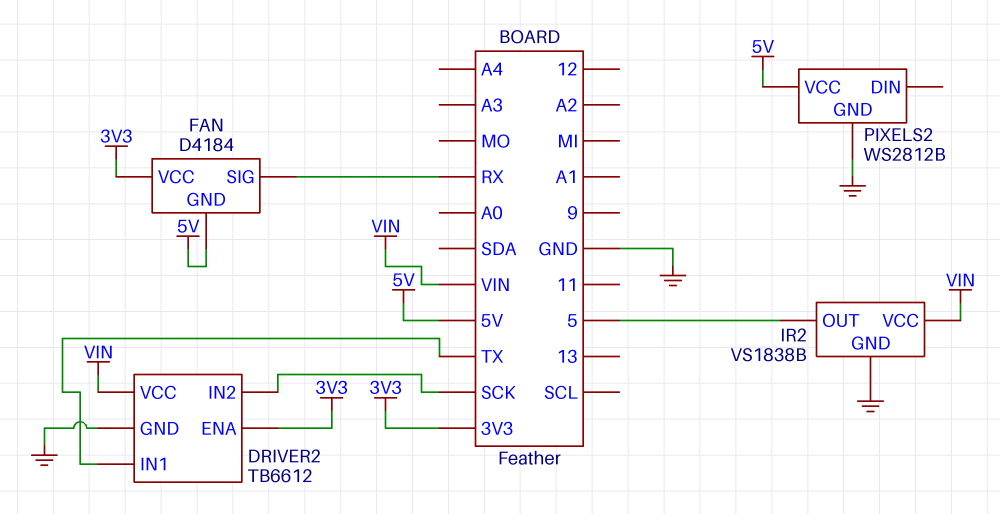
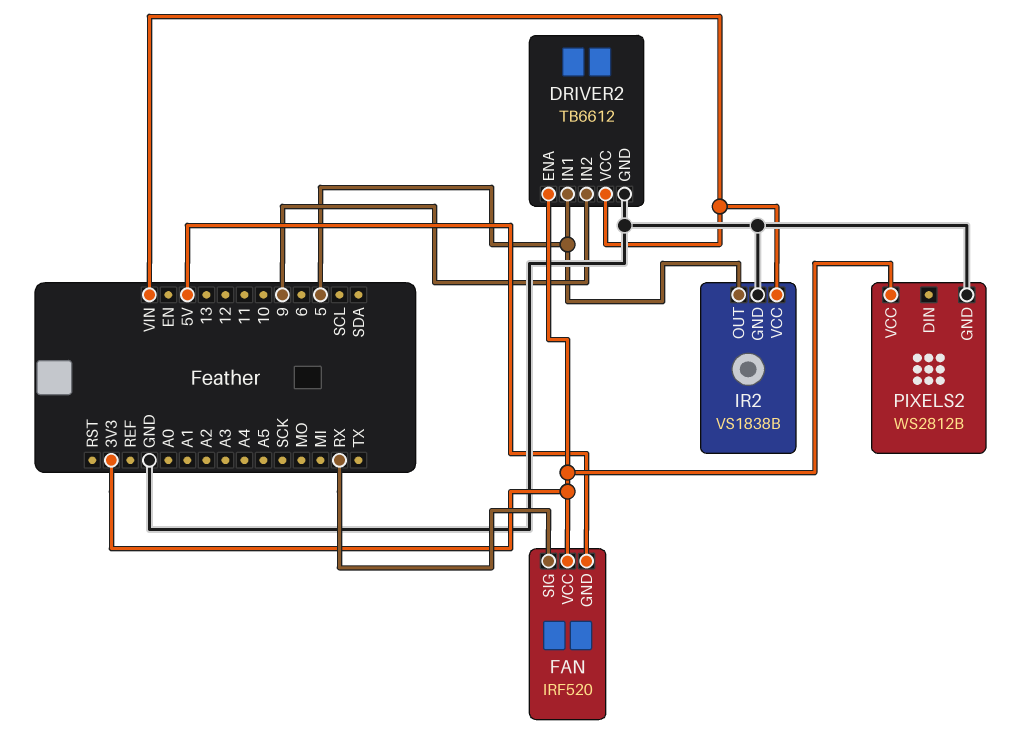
DRIVER2 pin IN1: TX -> 5
DRIVER2 pin IN2: SCK -> 9
FAN: D4184 -> IRF520
PIXELS2 pin VCC: 5V -> 3V3

